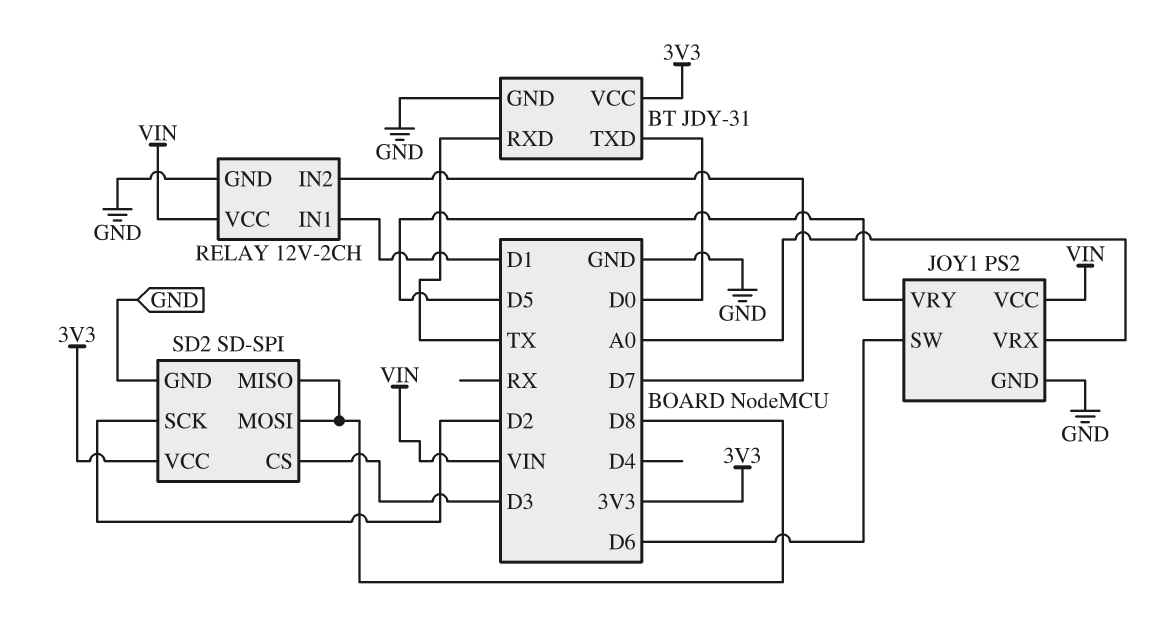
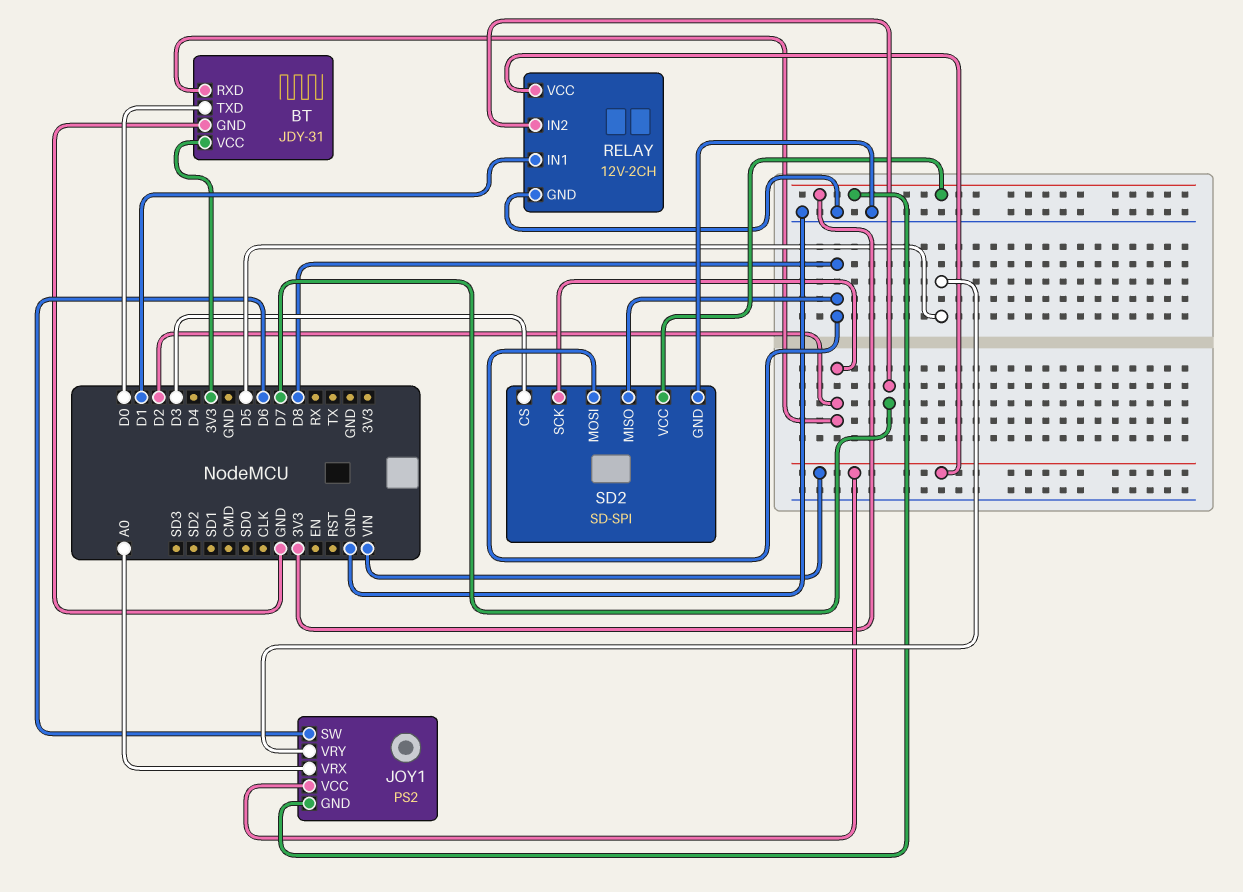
BT pin RXD: TX -> D2
JOY1 pin GND: GND -> 3V3

